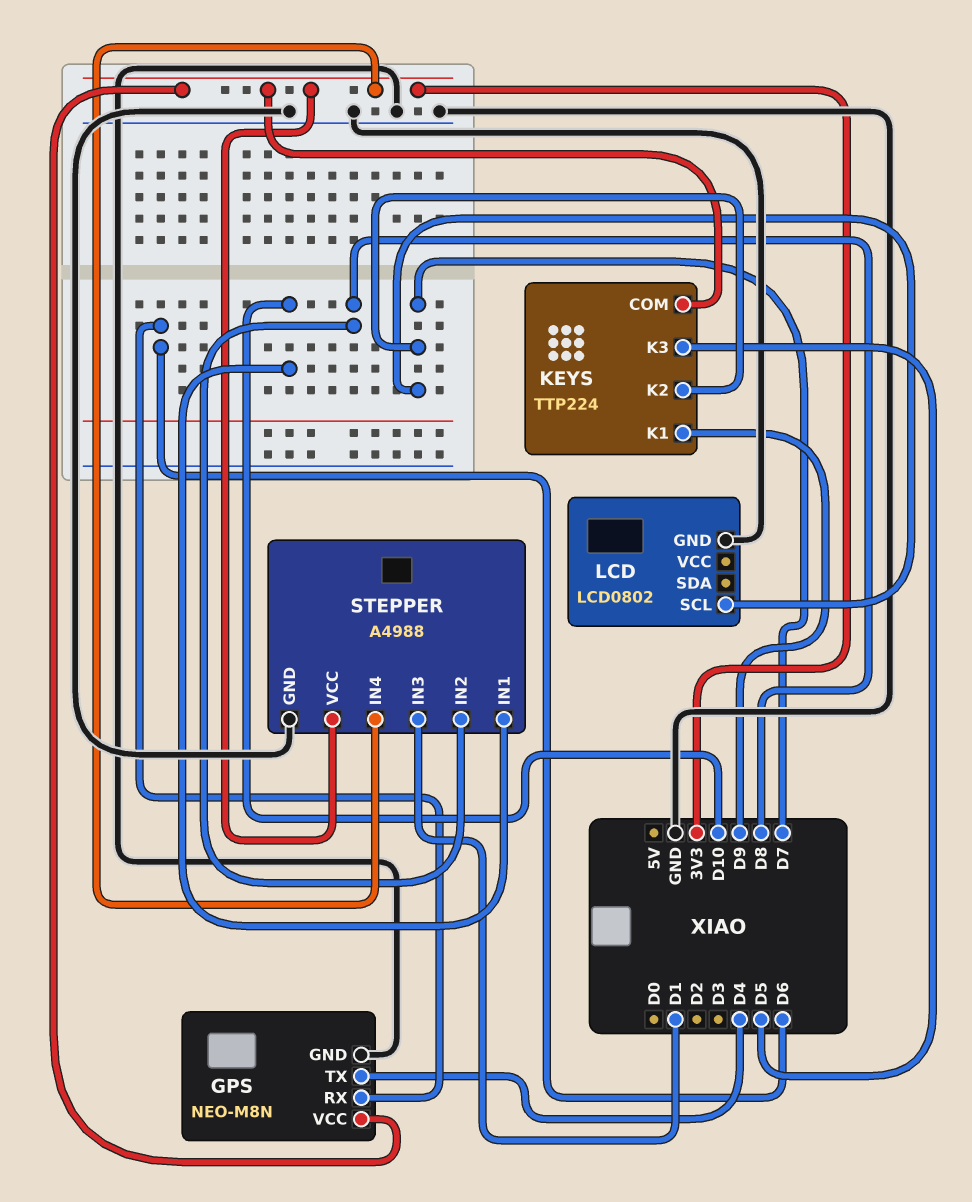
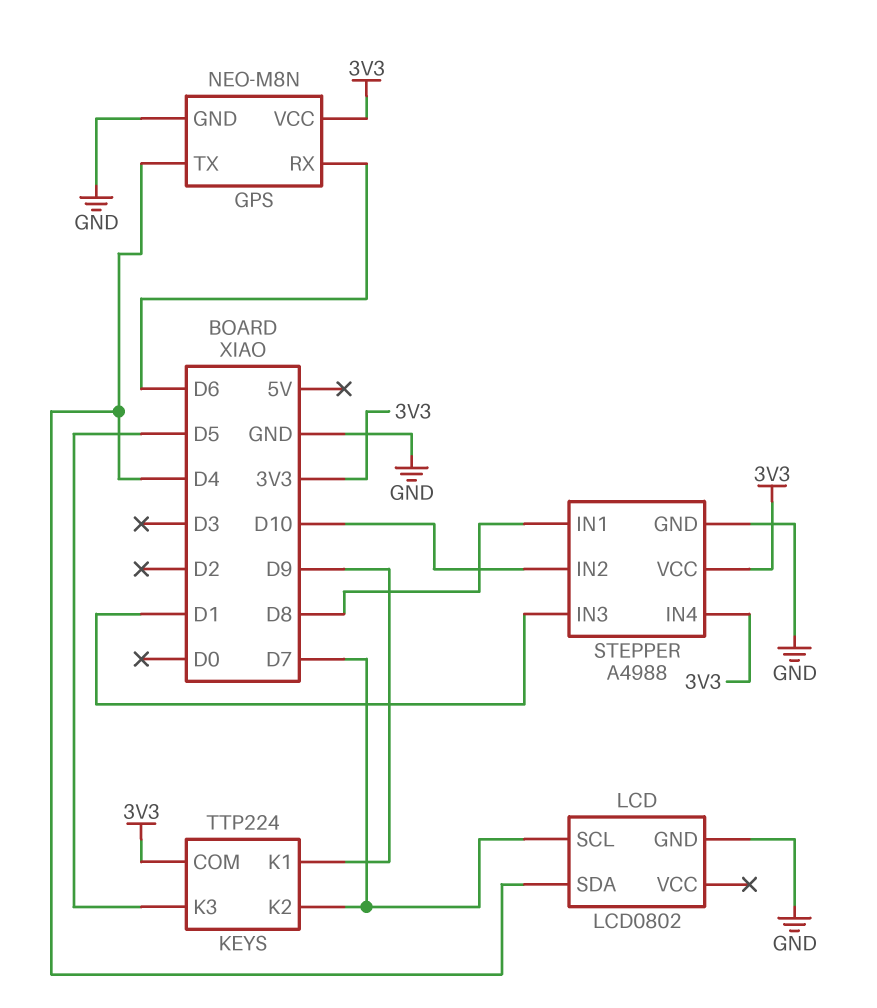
LCD pin SDA: none -> D4
STEPPER pin IN1: D10 -> D8
STEPPER pin IN2: D8 -> D10

